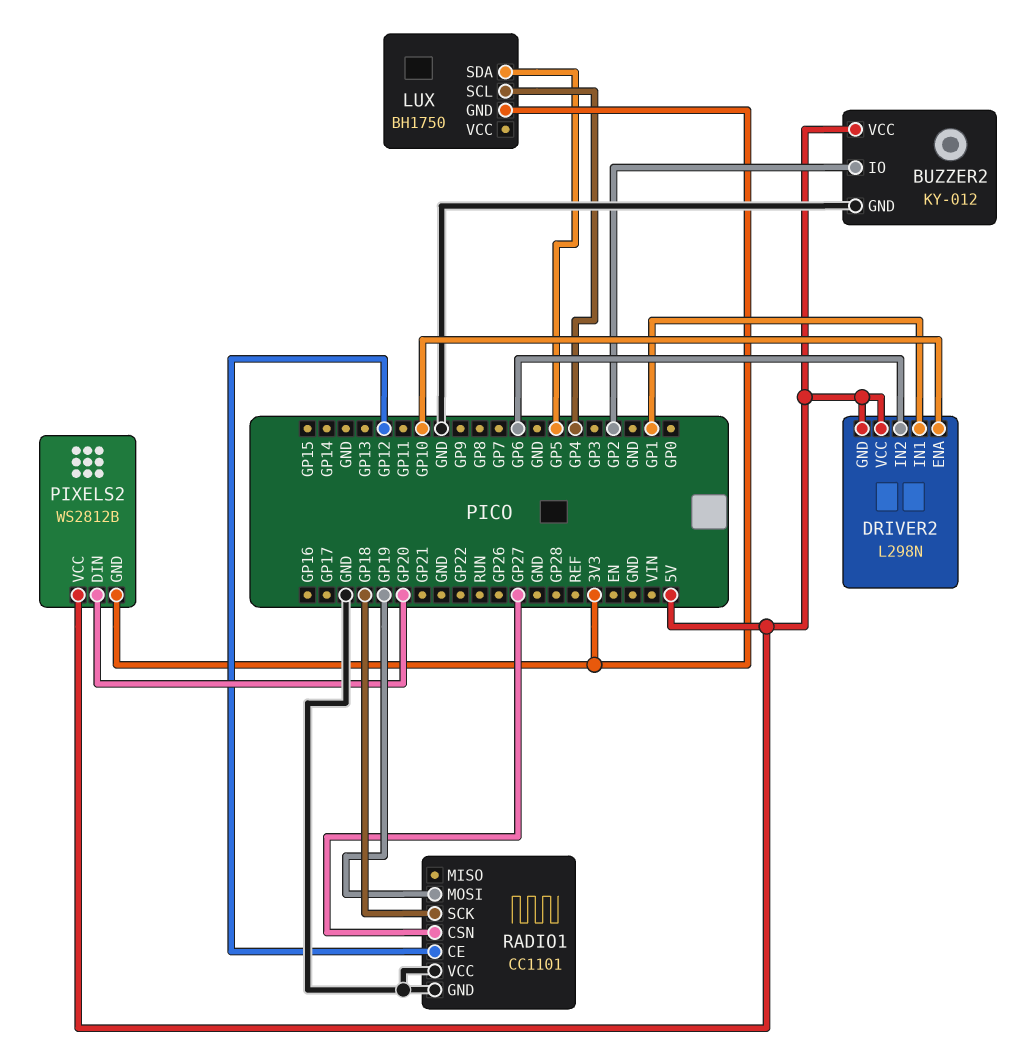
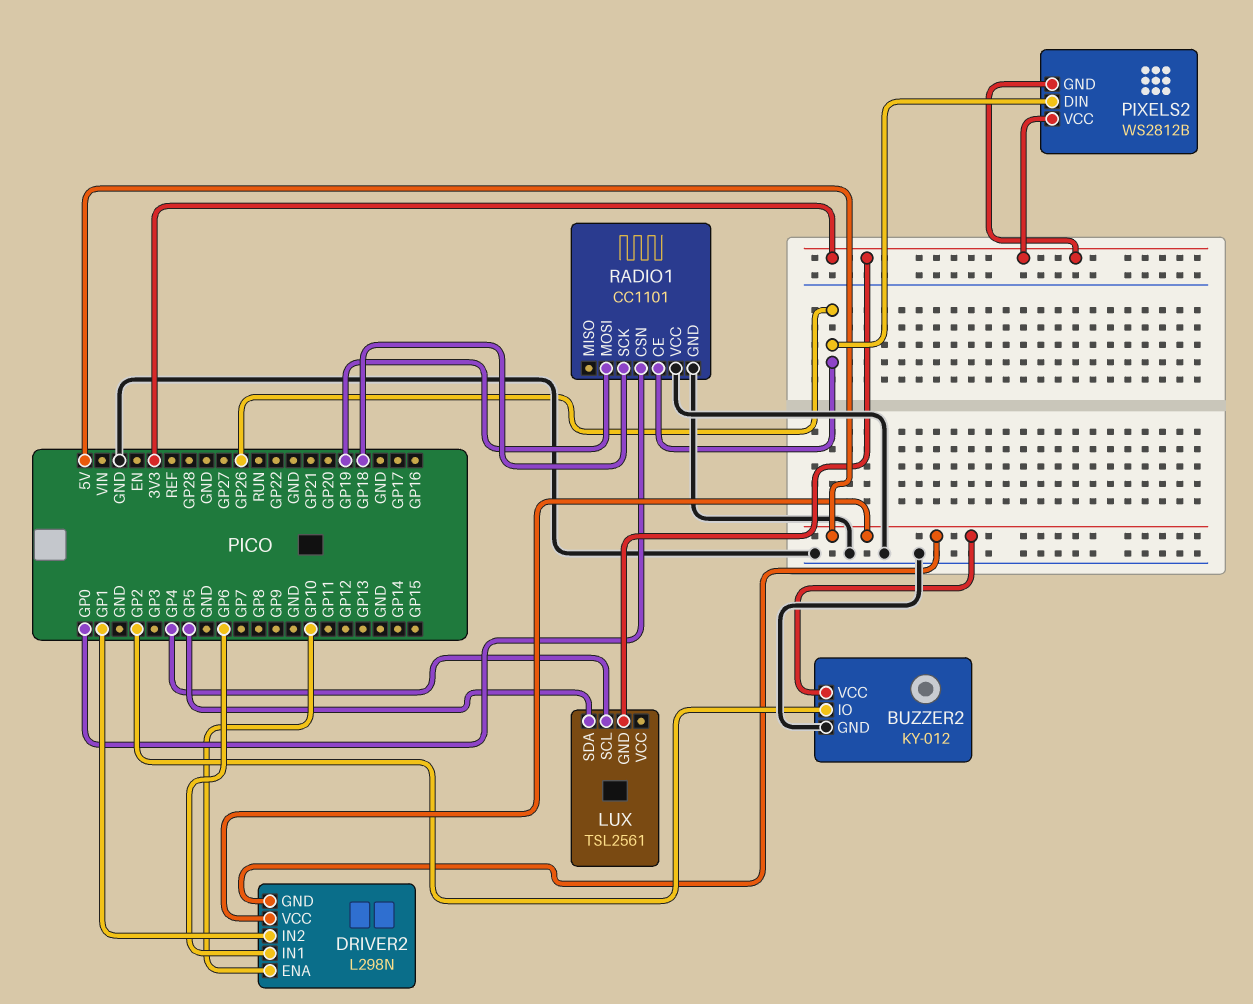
DRIVER2 pin IN1: GP1 -> GP6
DRIVER2 pin IN2: GP6 -> GP1
LUX: BH1750 -> TSL2561
PIXELS2 pin DIN: GP20 -> GP26
PIXELS2 pin VCC: 5V -> 3V3
RADIO1 pin CE: GP12 -> GP26
RADIO1 pin CSN: GP27 -> GP0

